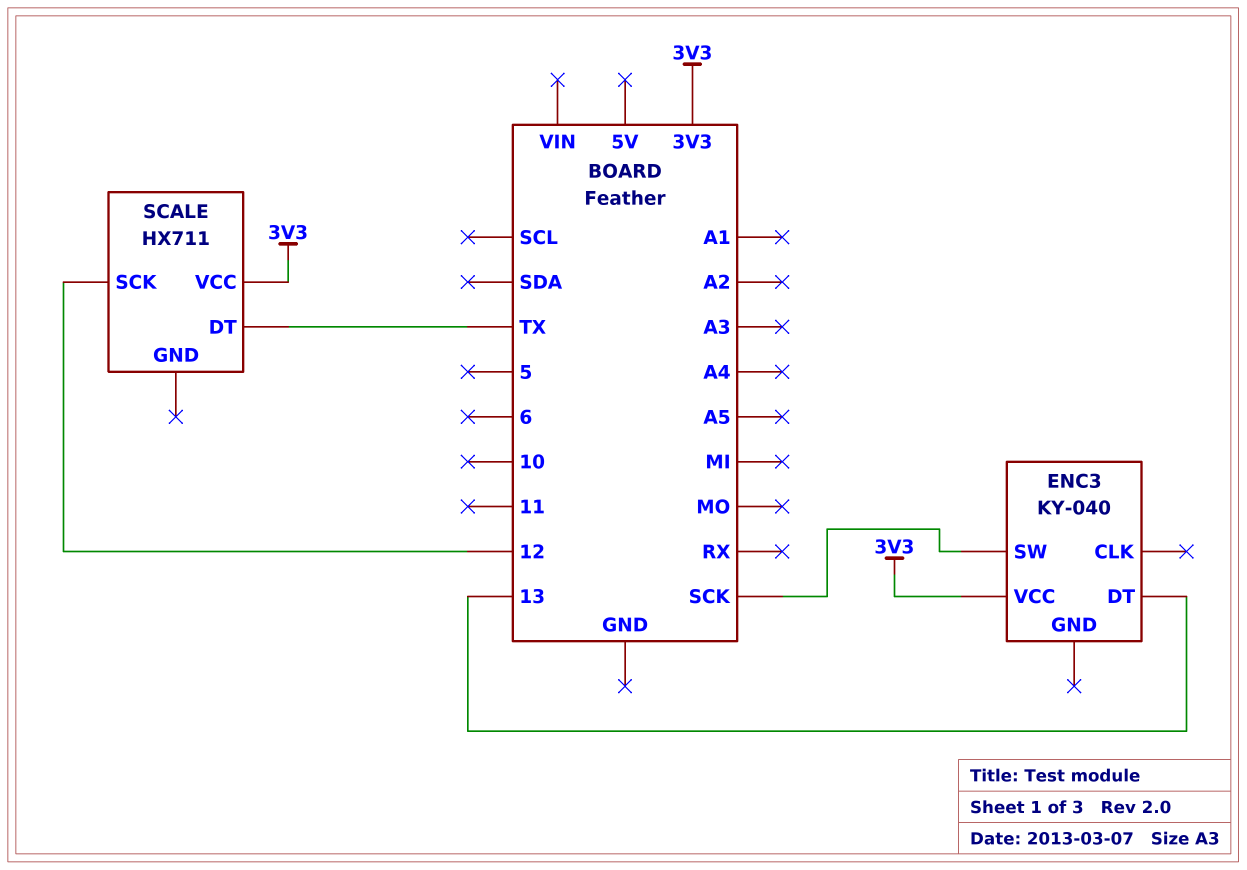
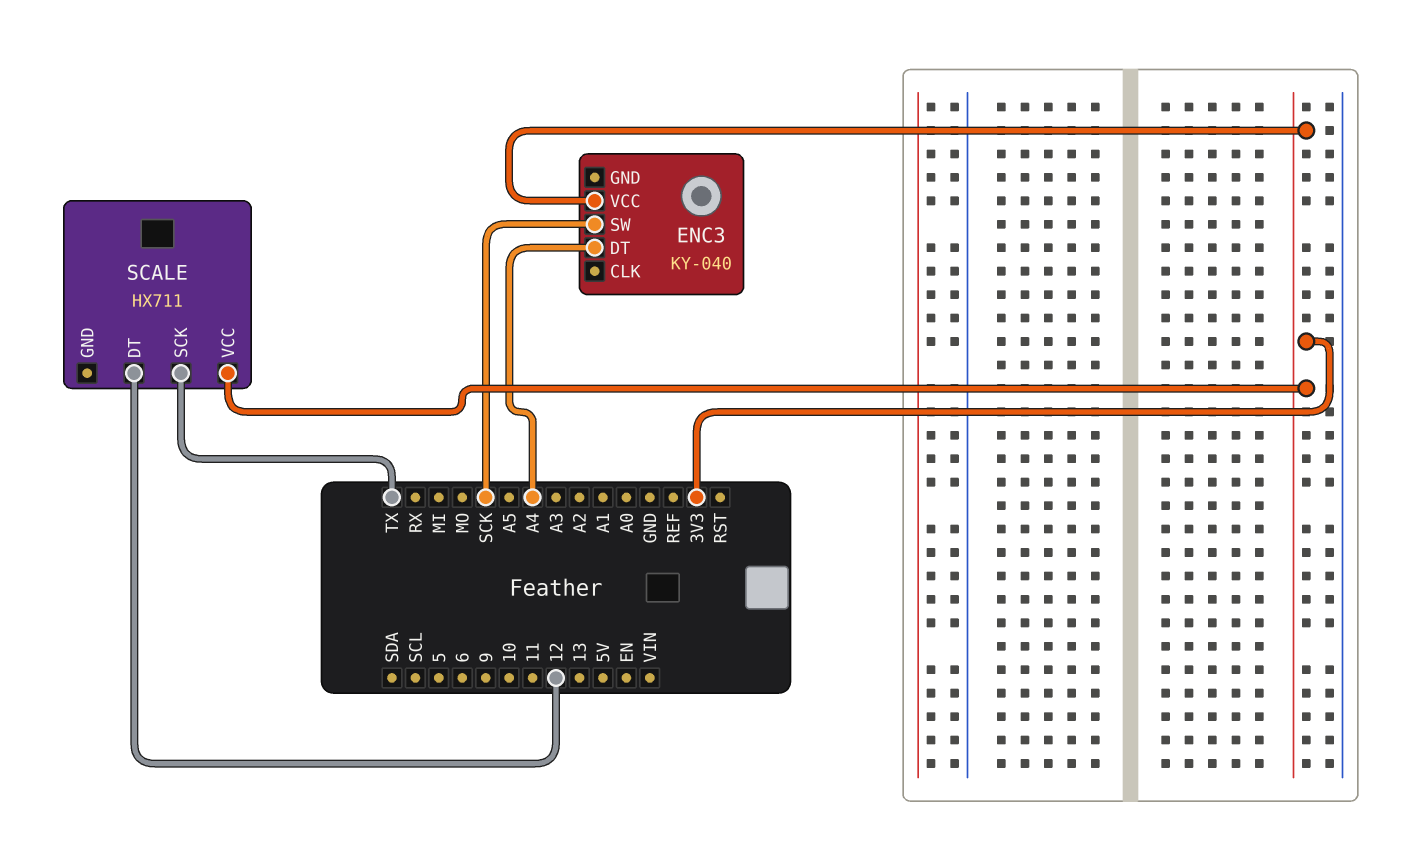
ENC3 pin DT: 13 -> A4
SCALE pin DT: TX -> 12
SCALE pin SCK: 12 -> TX

